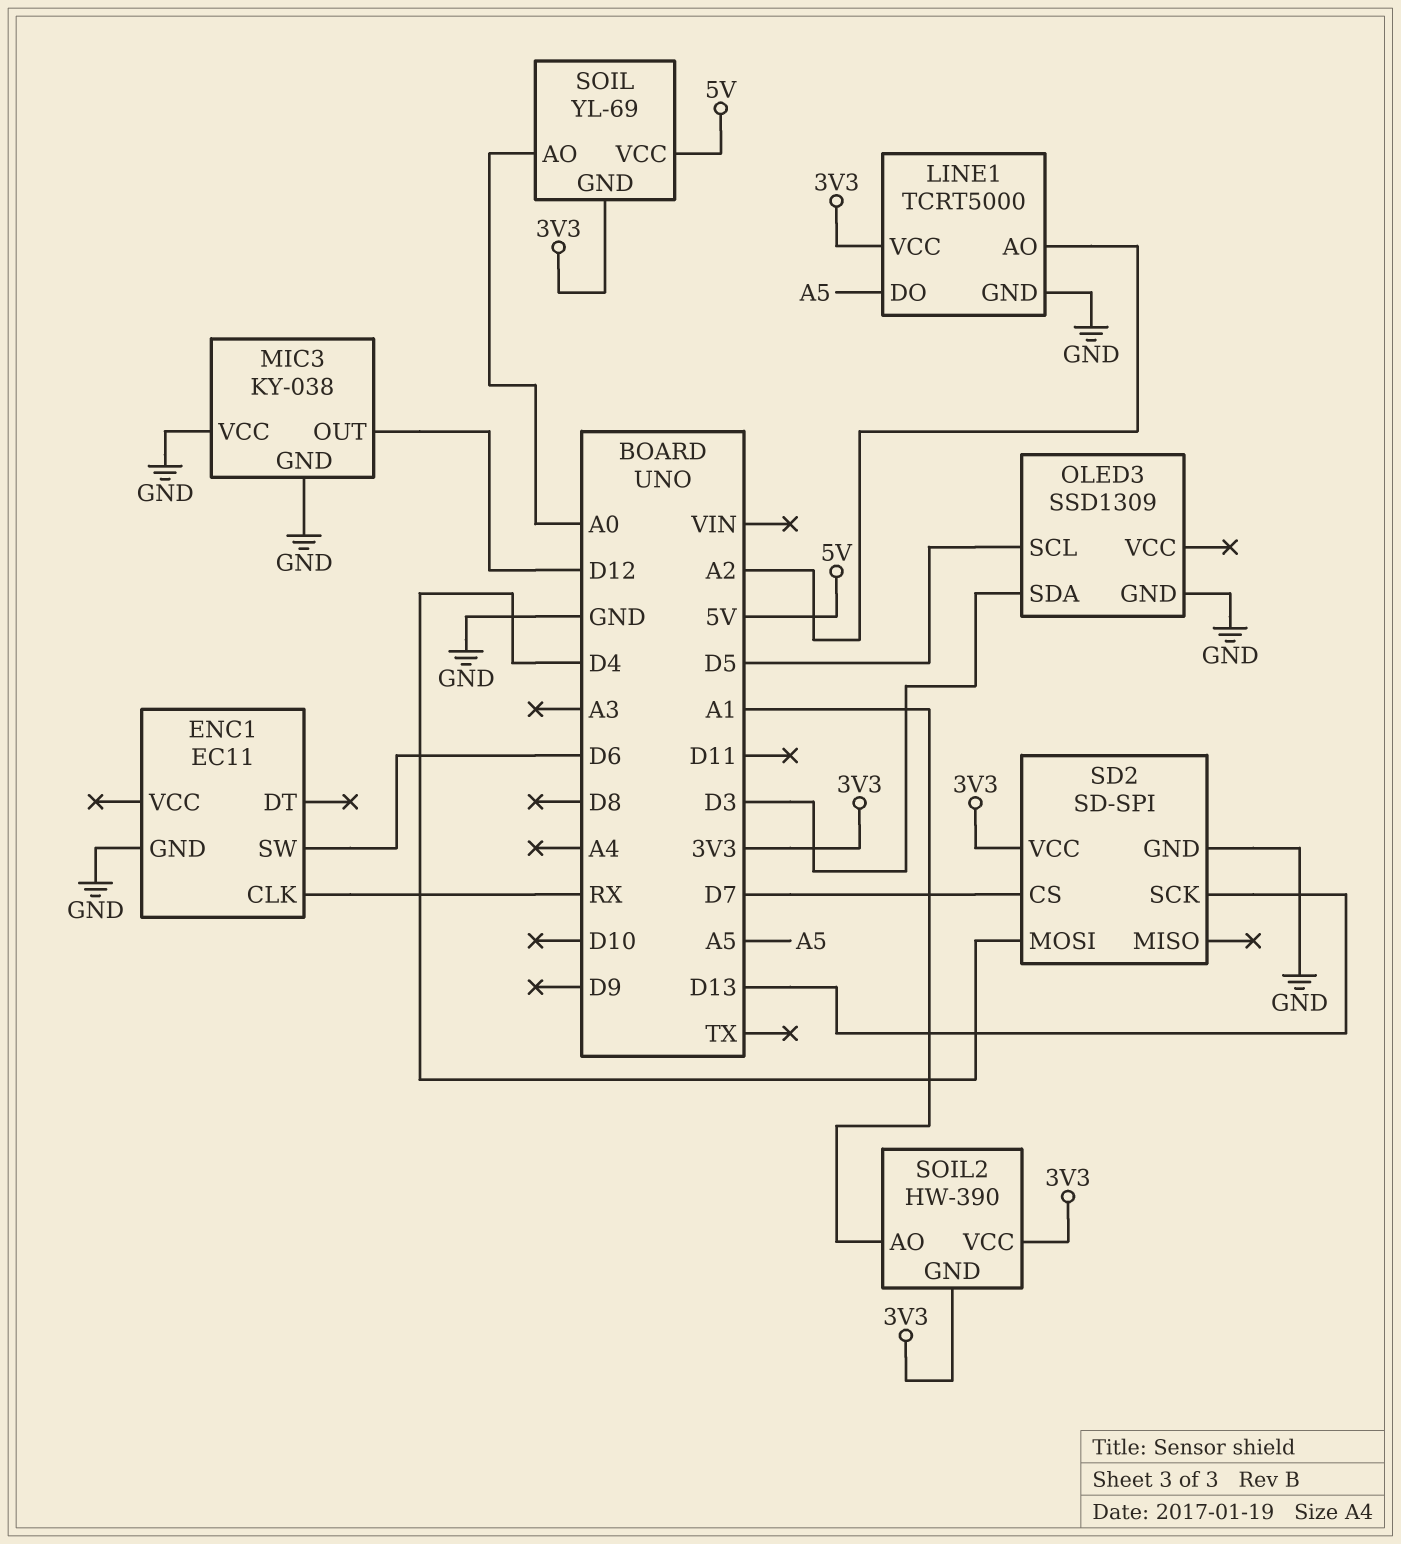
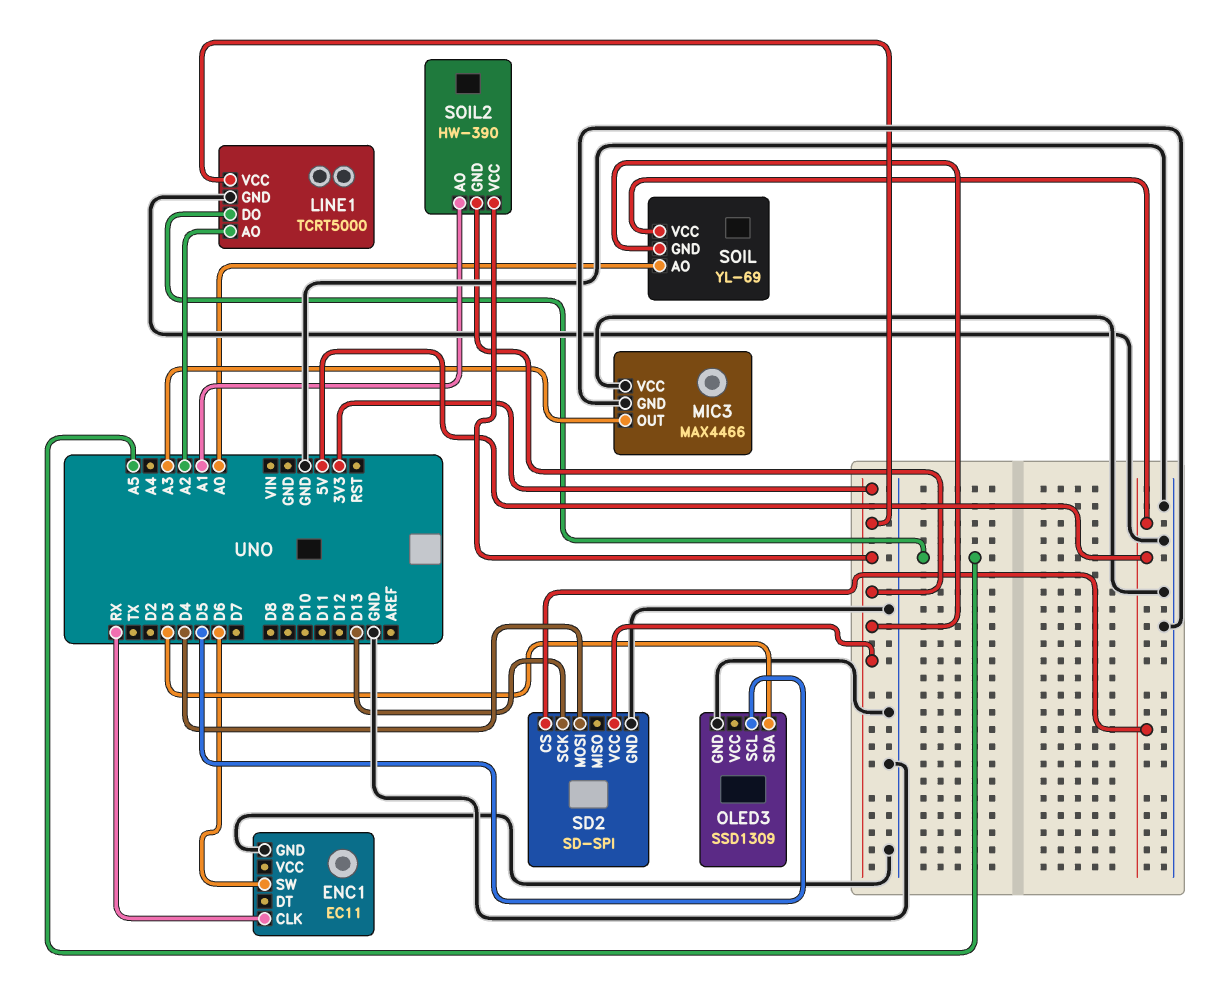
MIC3: KY-038 -> MAX4466
MIC3 pin OUT: D12 -> A3
SD2 pin CS: D7 -> 5V

